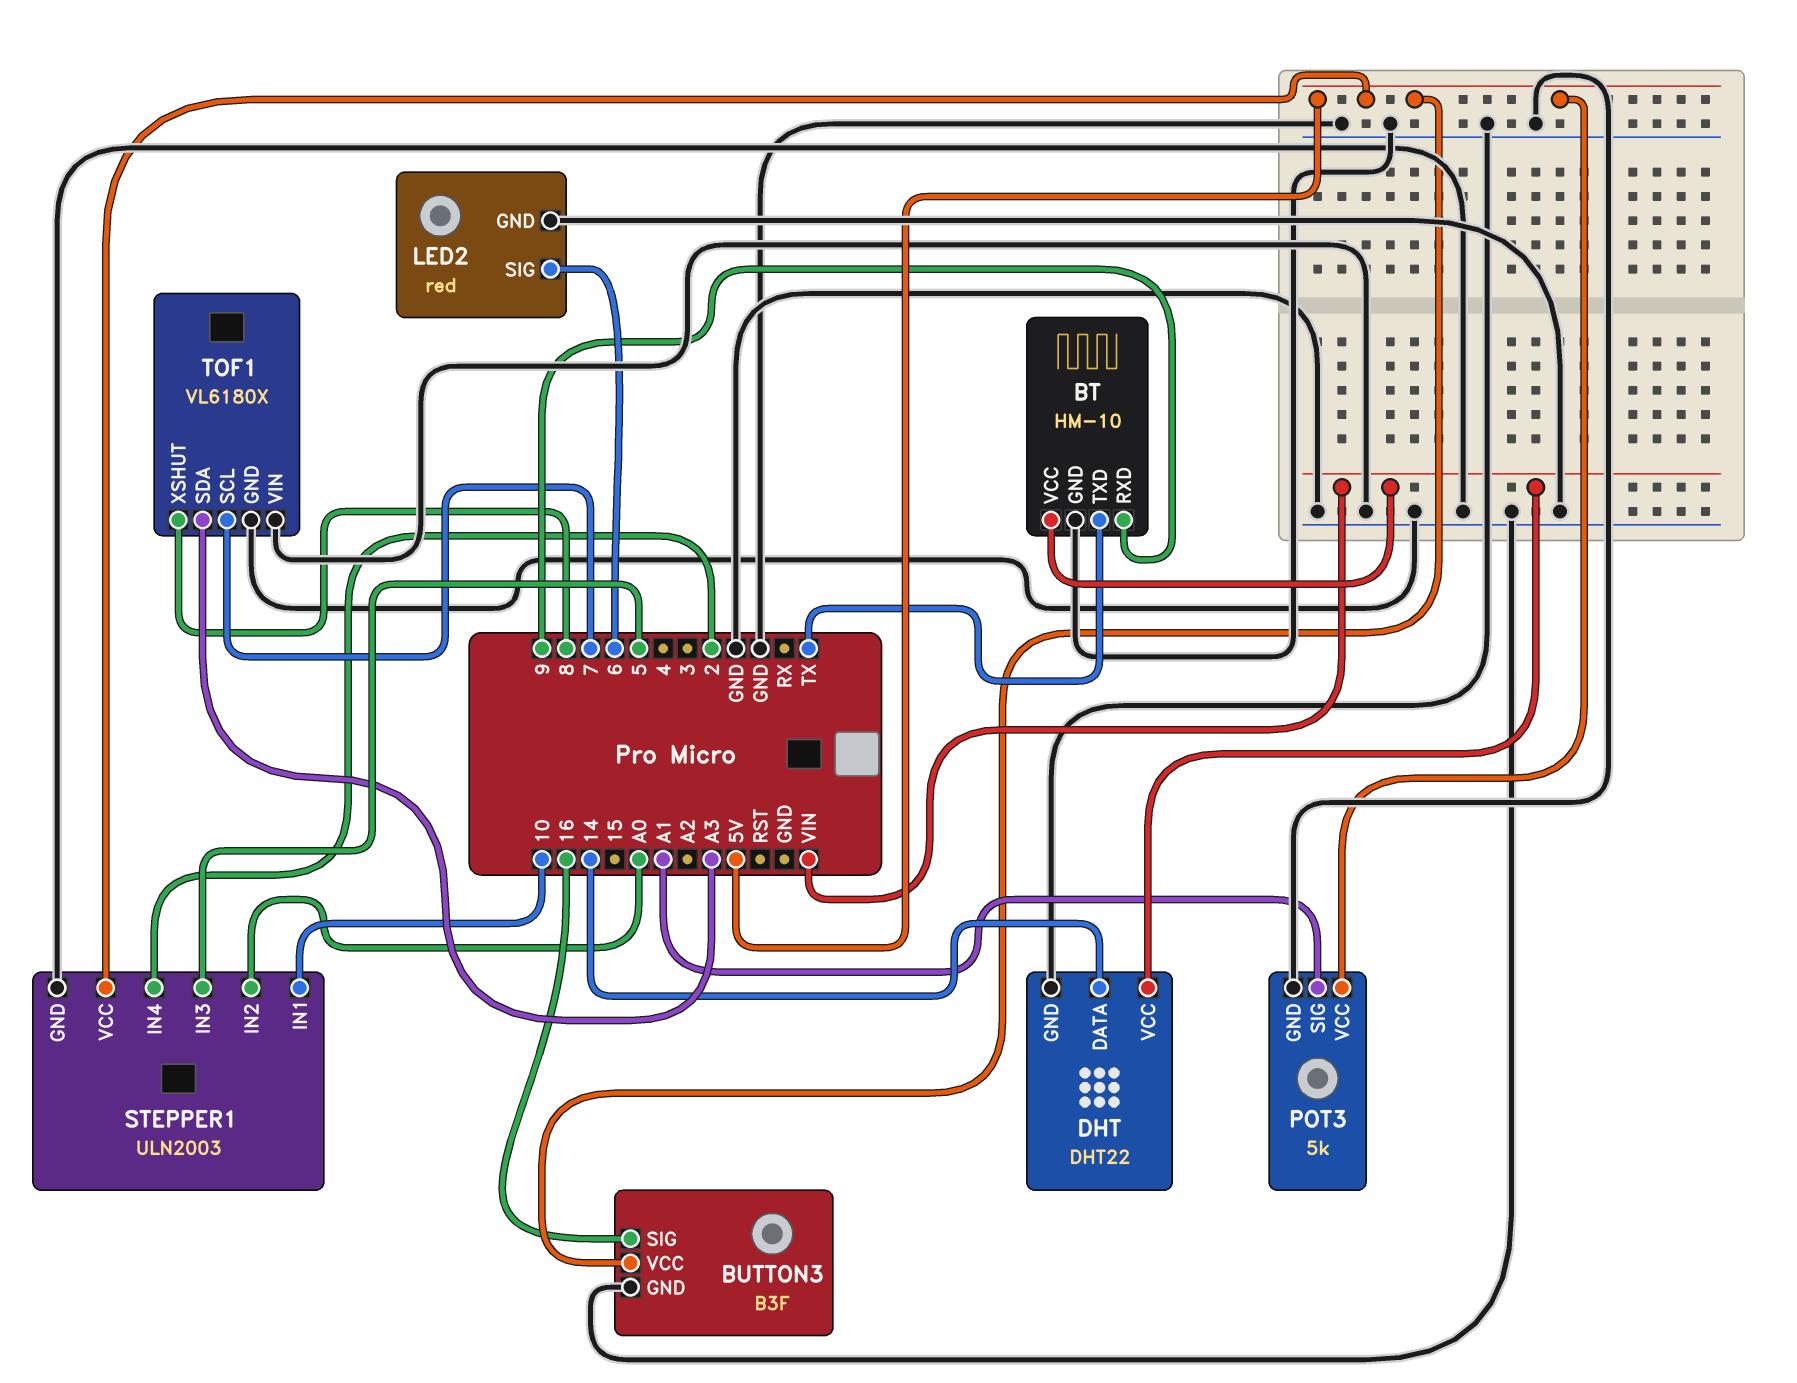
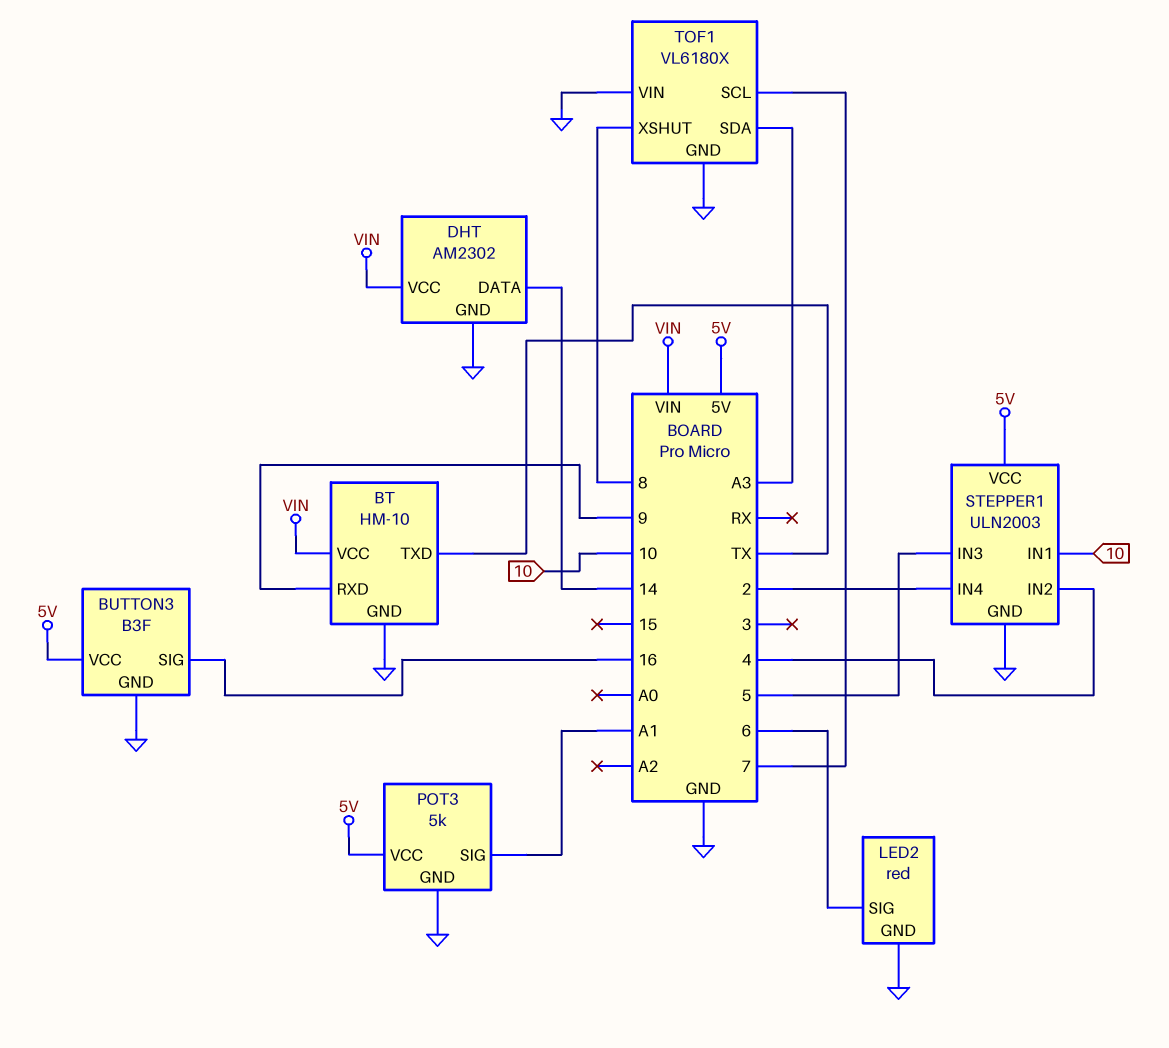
DHT: DHT22 -> AM2302
STEPPER1 pin IN2: A0 -> 4

